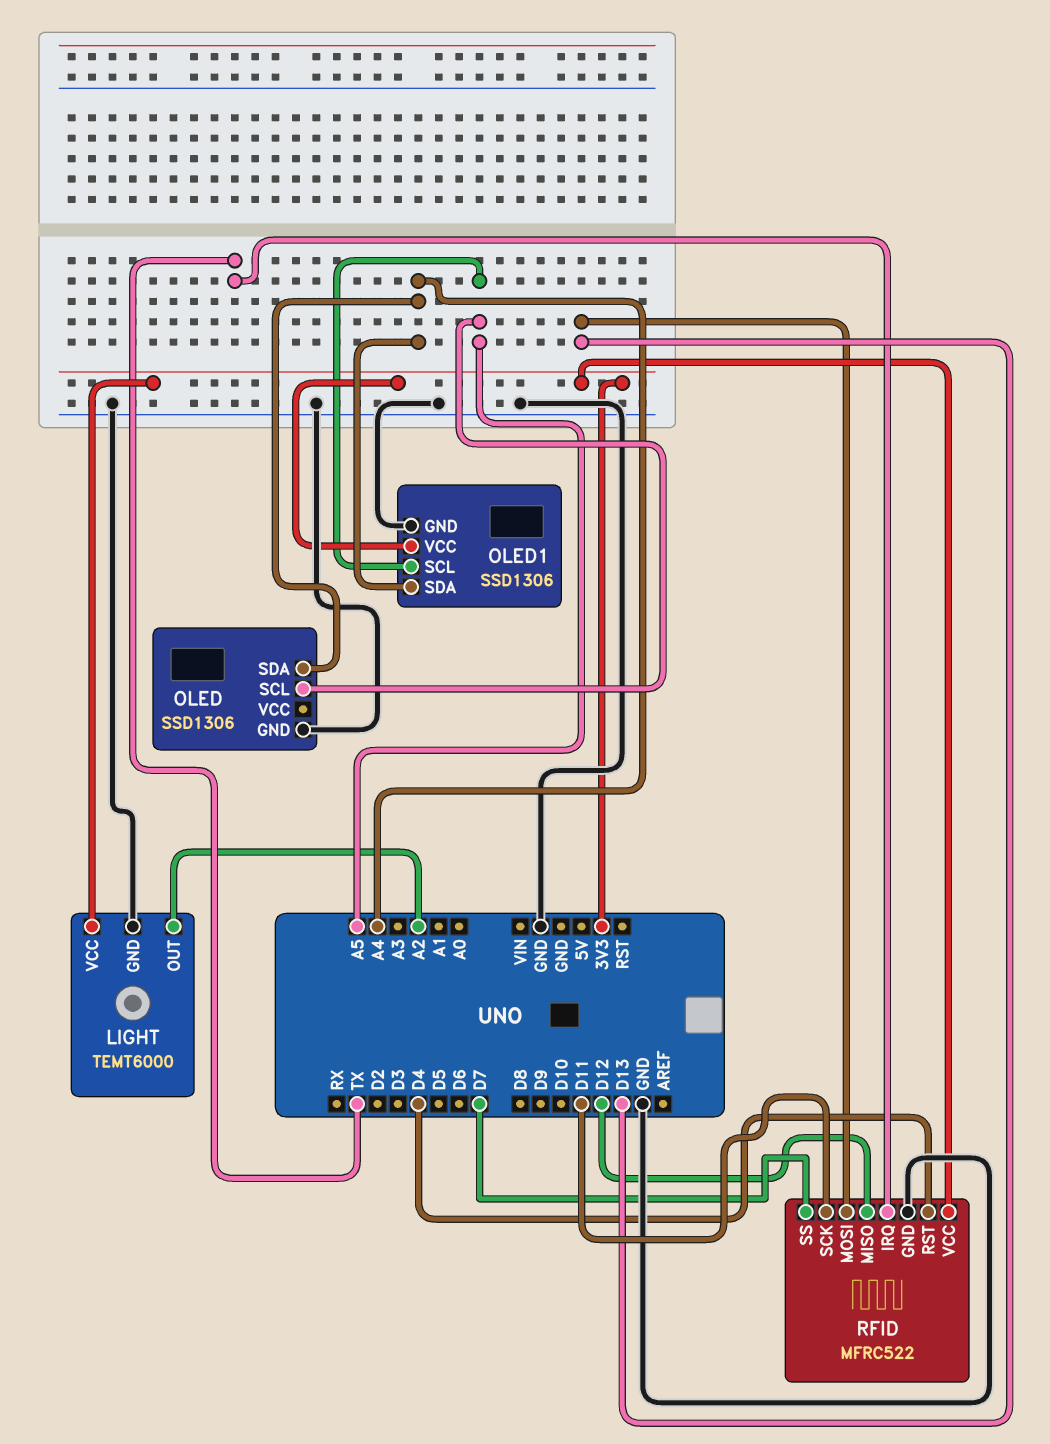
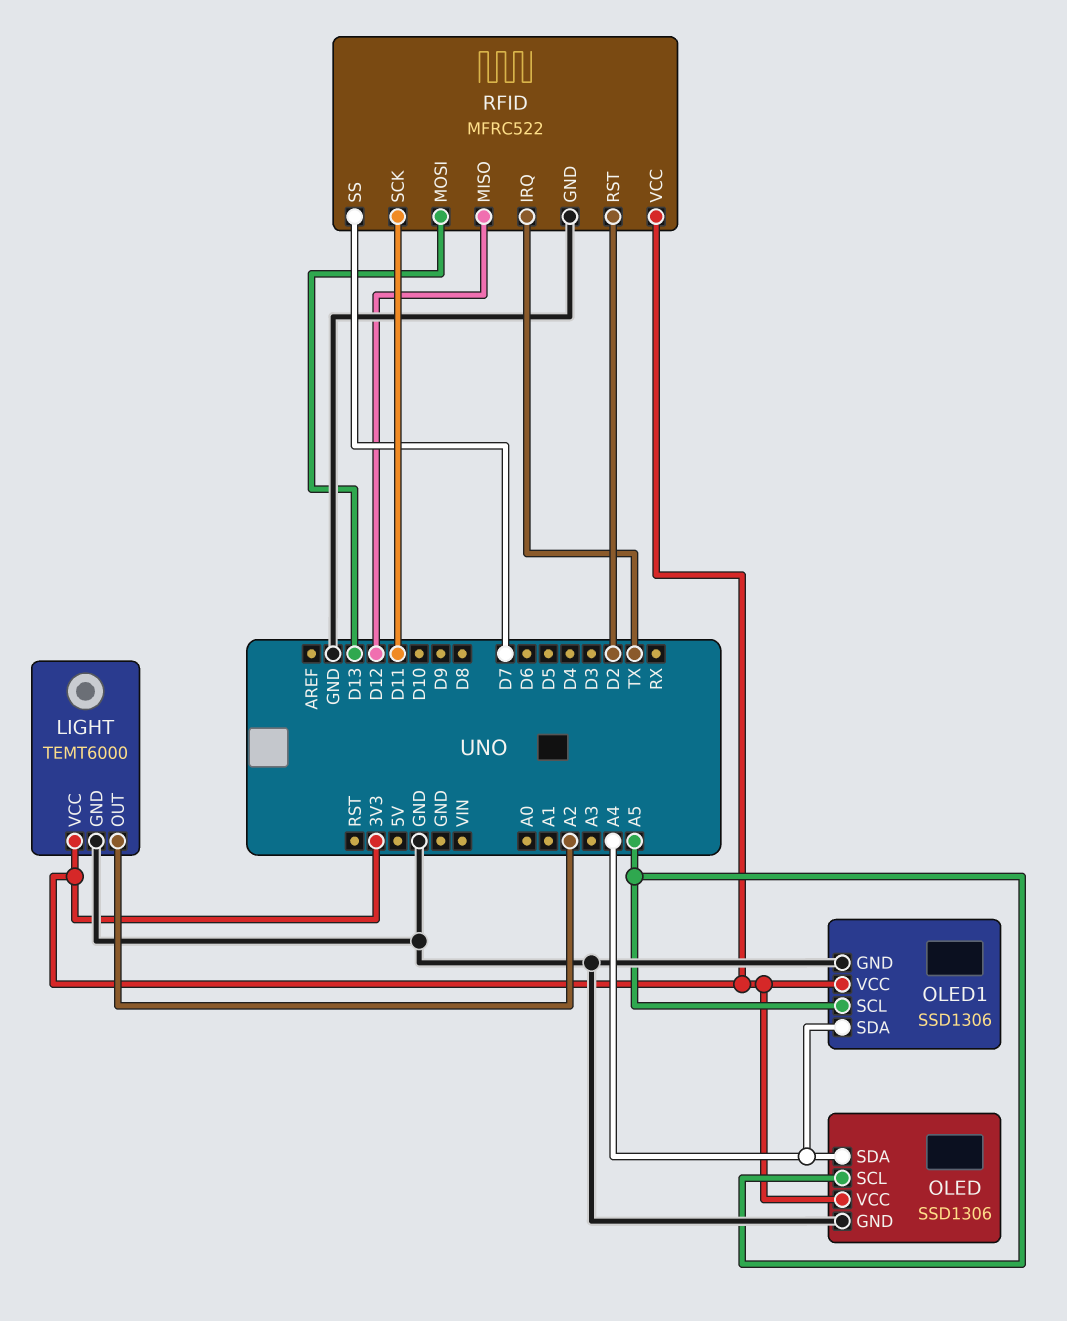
OLED pin VCC: none -> 3V3
RFID pin RST: D4 -> D2

